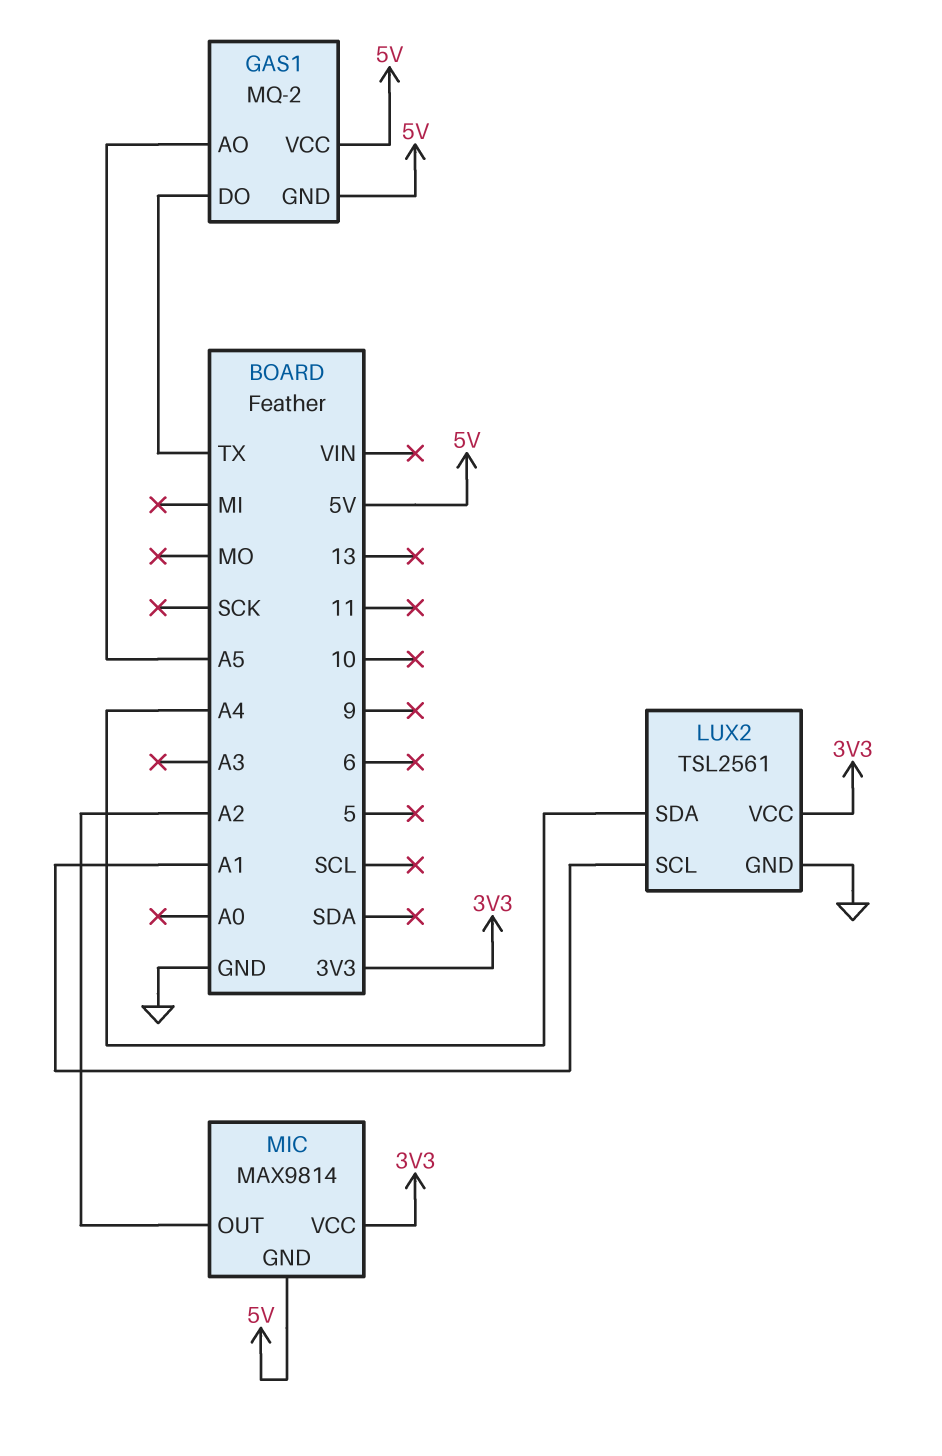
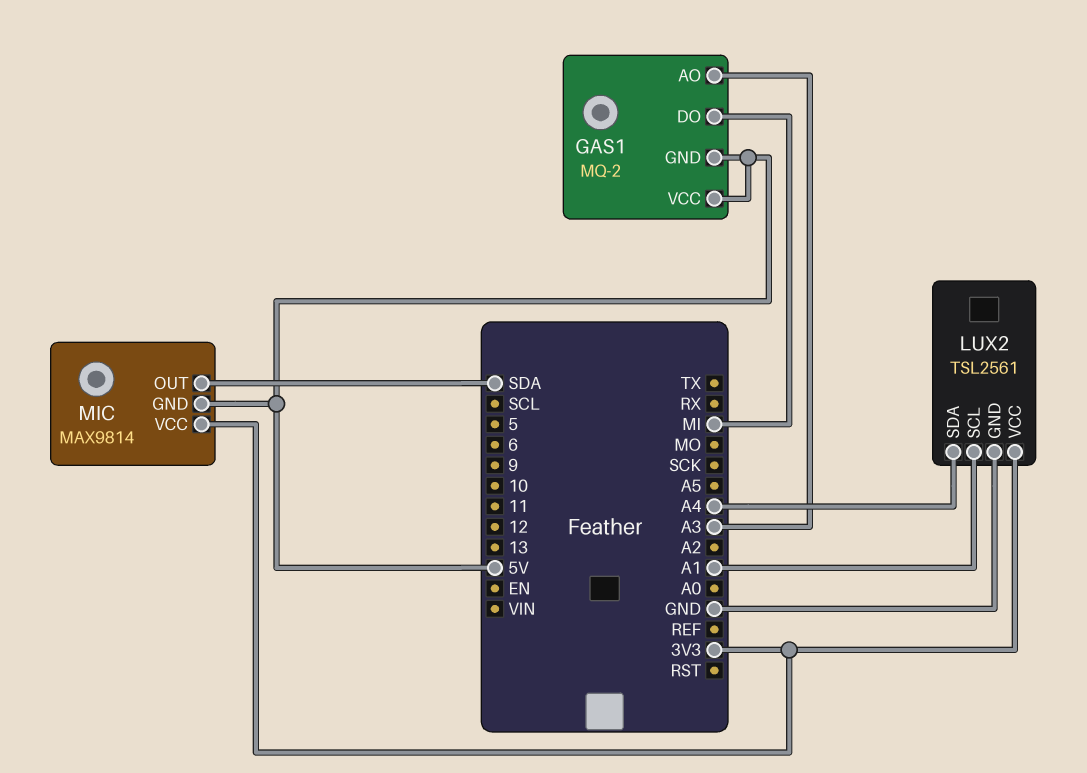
GAS1 pin AO: A5 -> A3
GAS1 pin DO: TX -> MI
MIC pin OUT: A2 -> SDA

